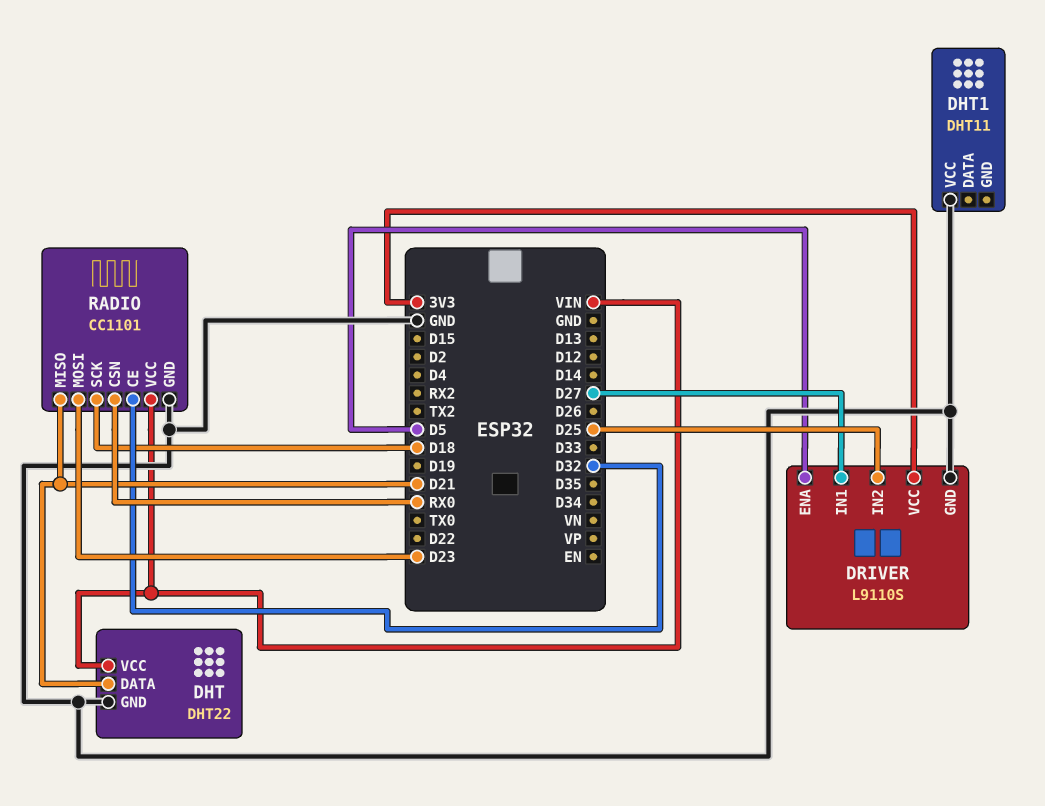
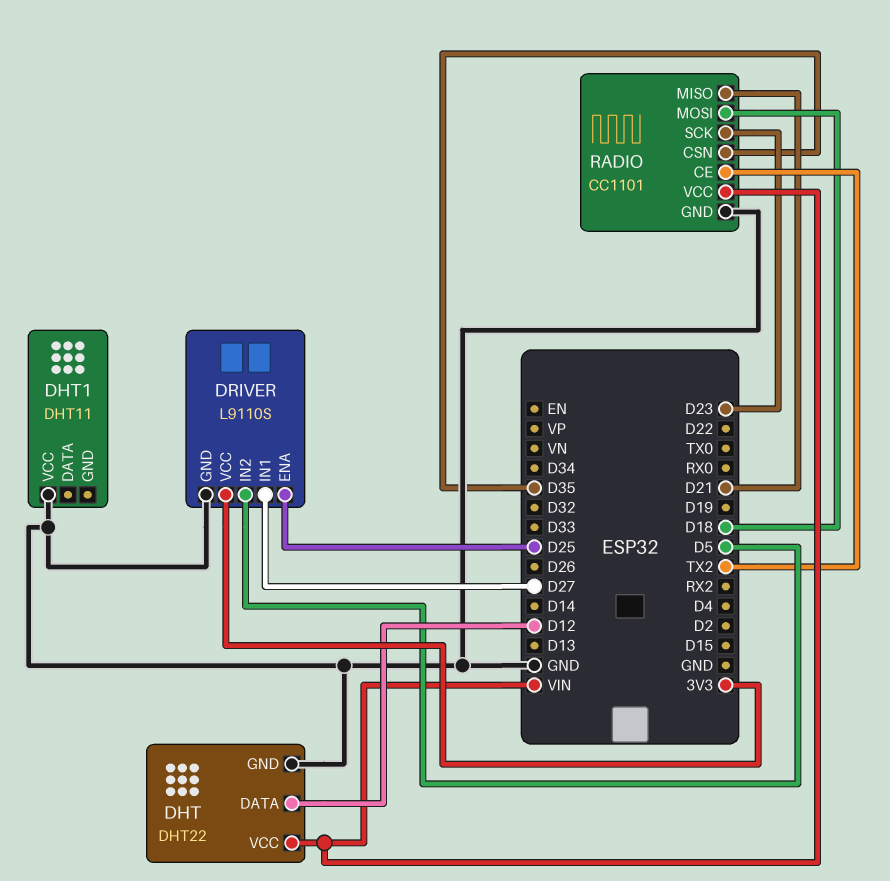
DHT pin DATA: D21 -> D12
DRIVER pin ENA: D5 -> D25
DRIVER pin IN2: D25 -> D5
RADIO pin CE: D32 -> TX2
RADIO pin CSN: RX0 -> D35
RADIO pin MOSI: D23 -> D18
RADIO pin SCK: D18 -> D23

